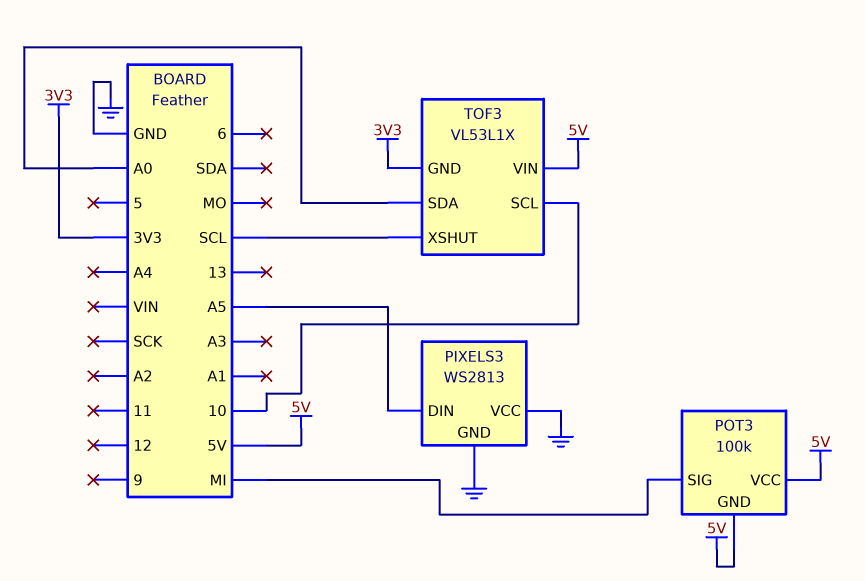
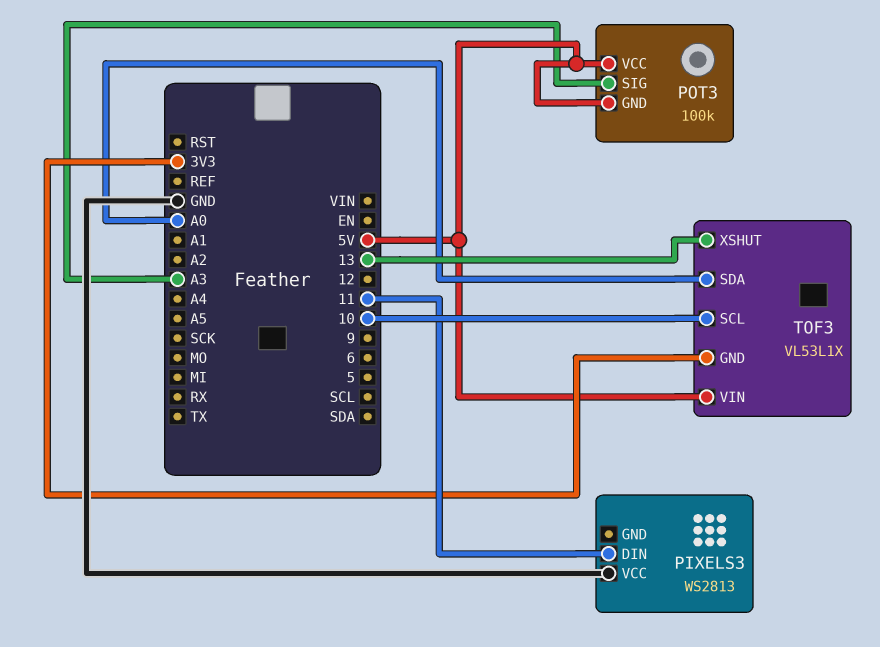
PIXELS3 pin DIN: A5 -> 11
PIXELS3 pin GND: GND -> none
POT3 pin SIG: MI -> A3
TOF3 pin XSHUT: SCL -> 13

